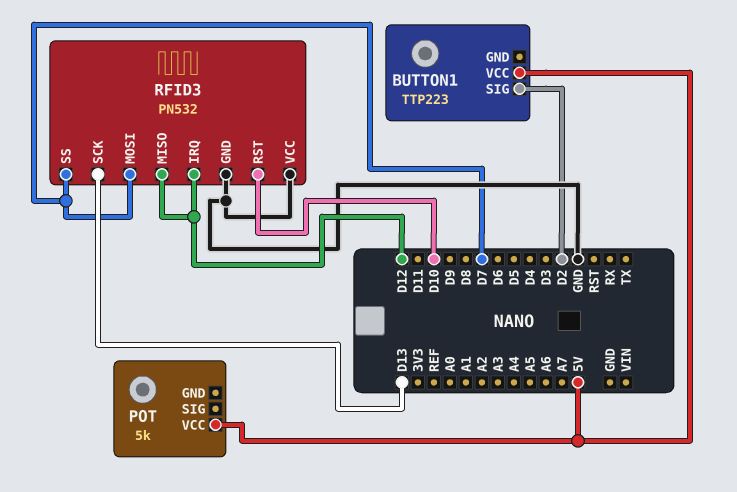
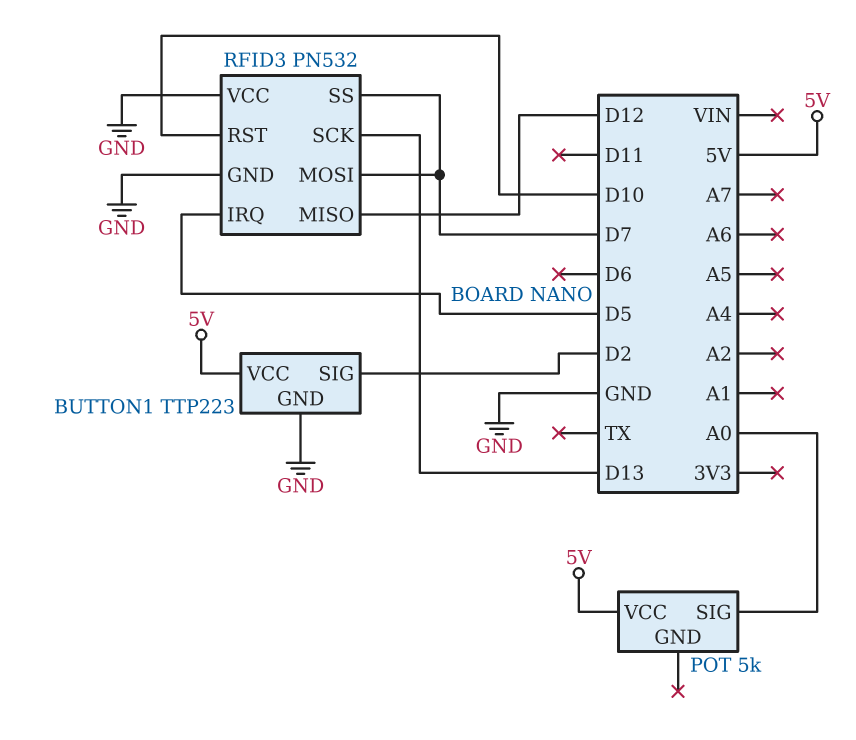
BUTTON1 pin GND: none -> GND
POT pin SIG: none -> A0
RFID3 pin IRQ: D12 -> D5

